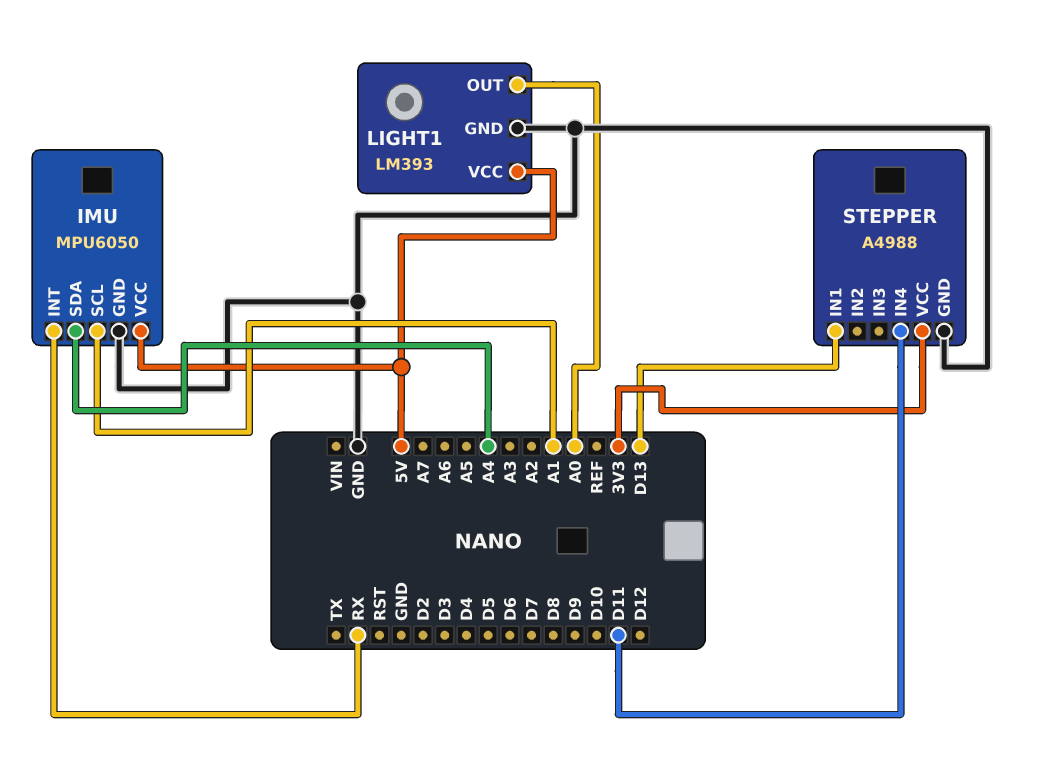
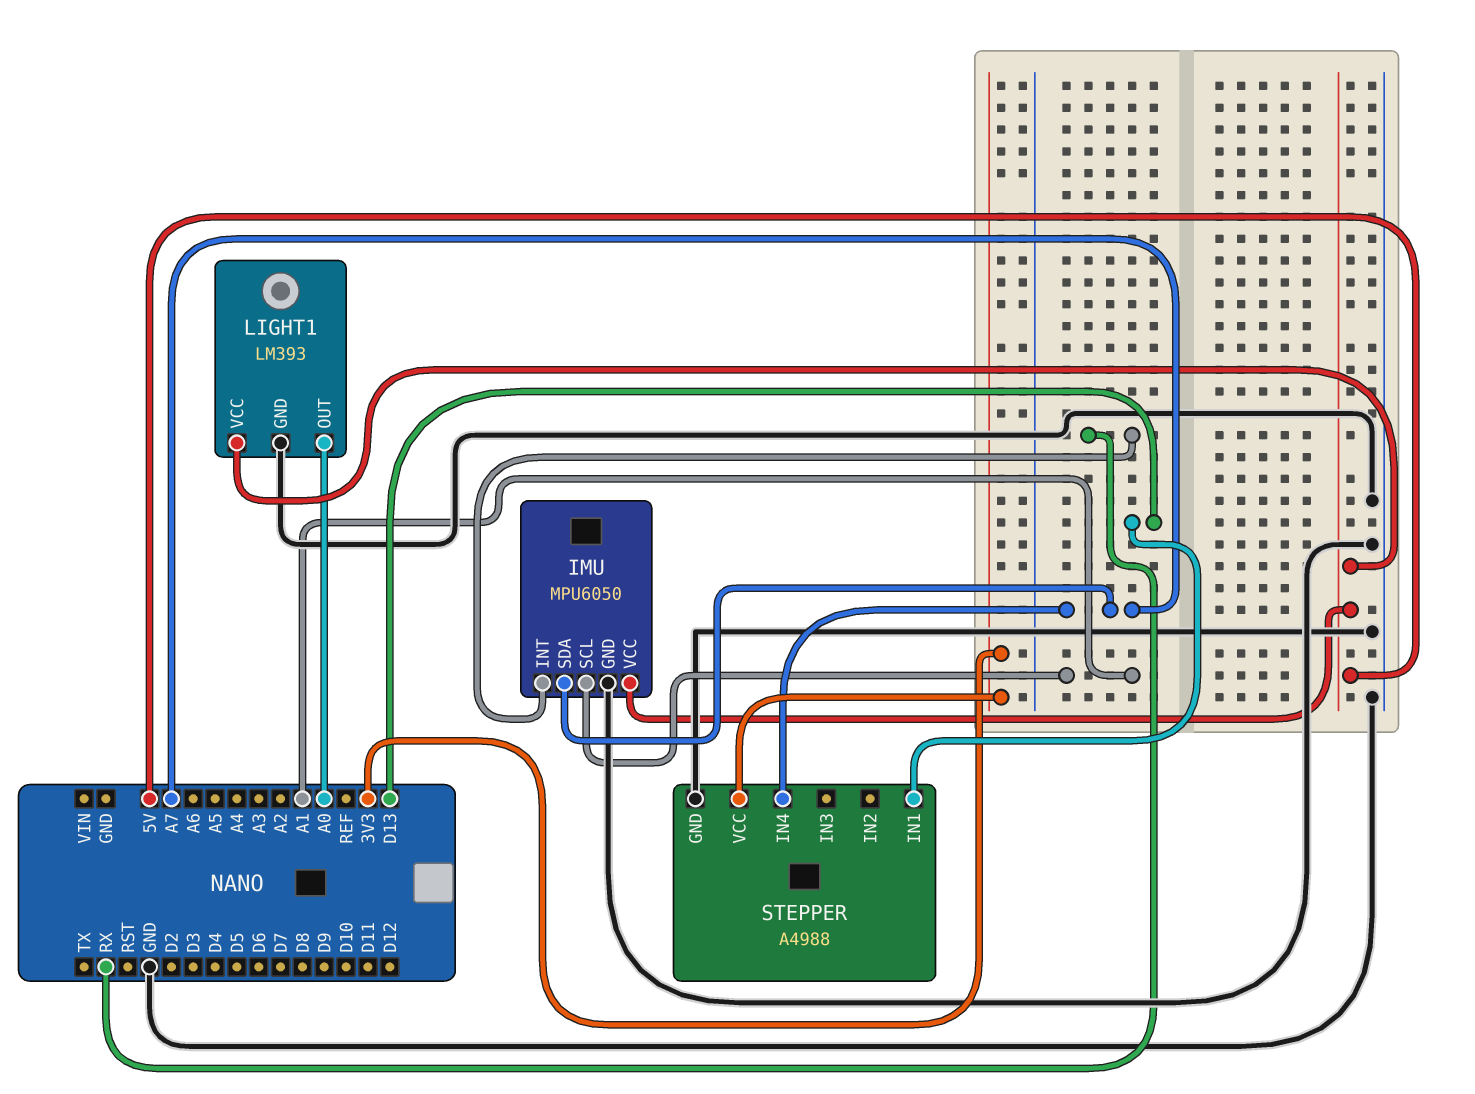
IMU pin SDA: A4 -> A7
STEPPER pin IN4: D11 -> A7

